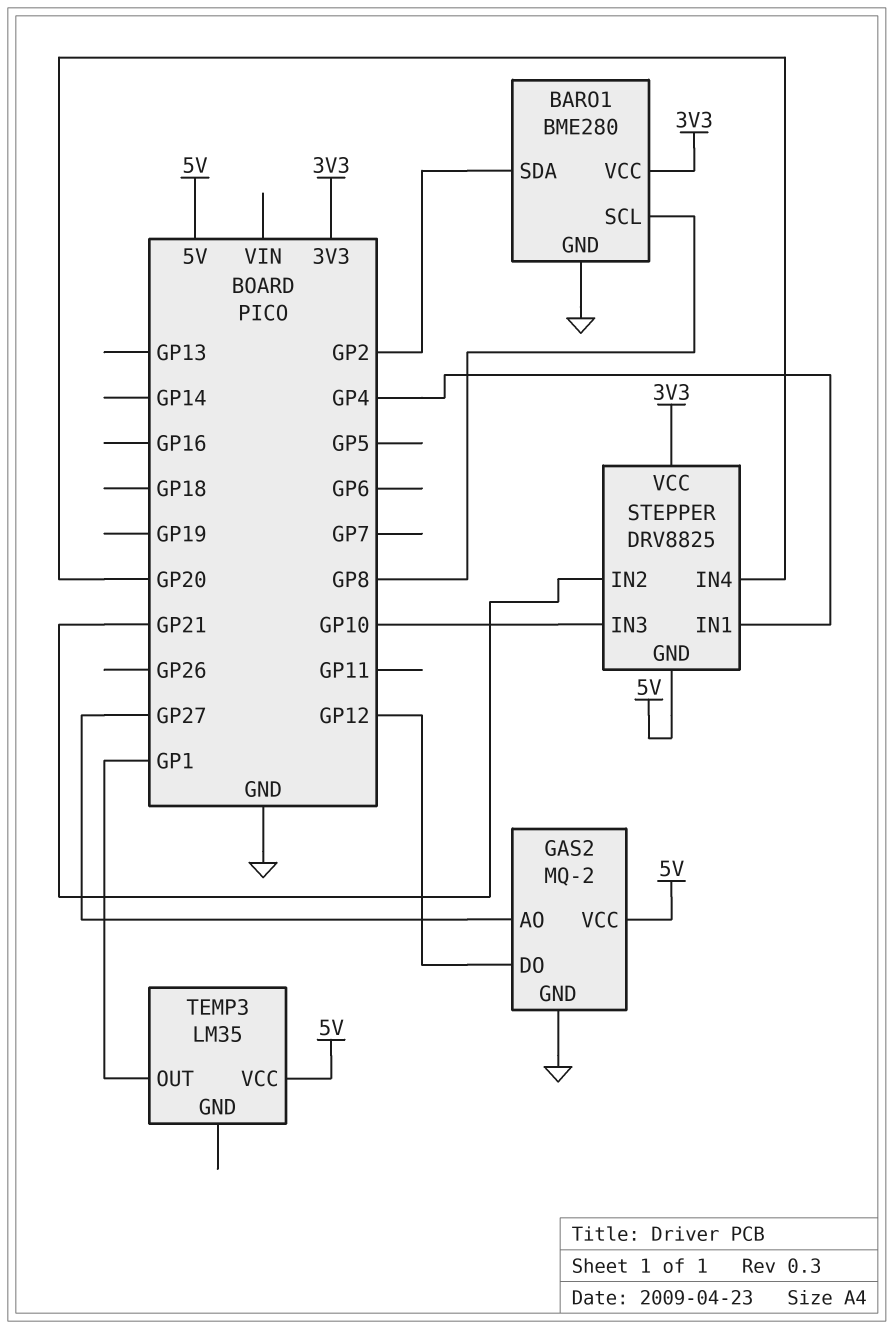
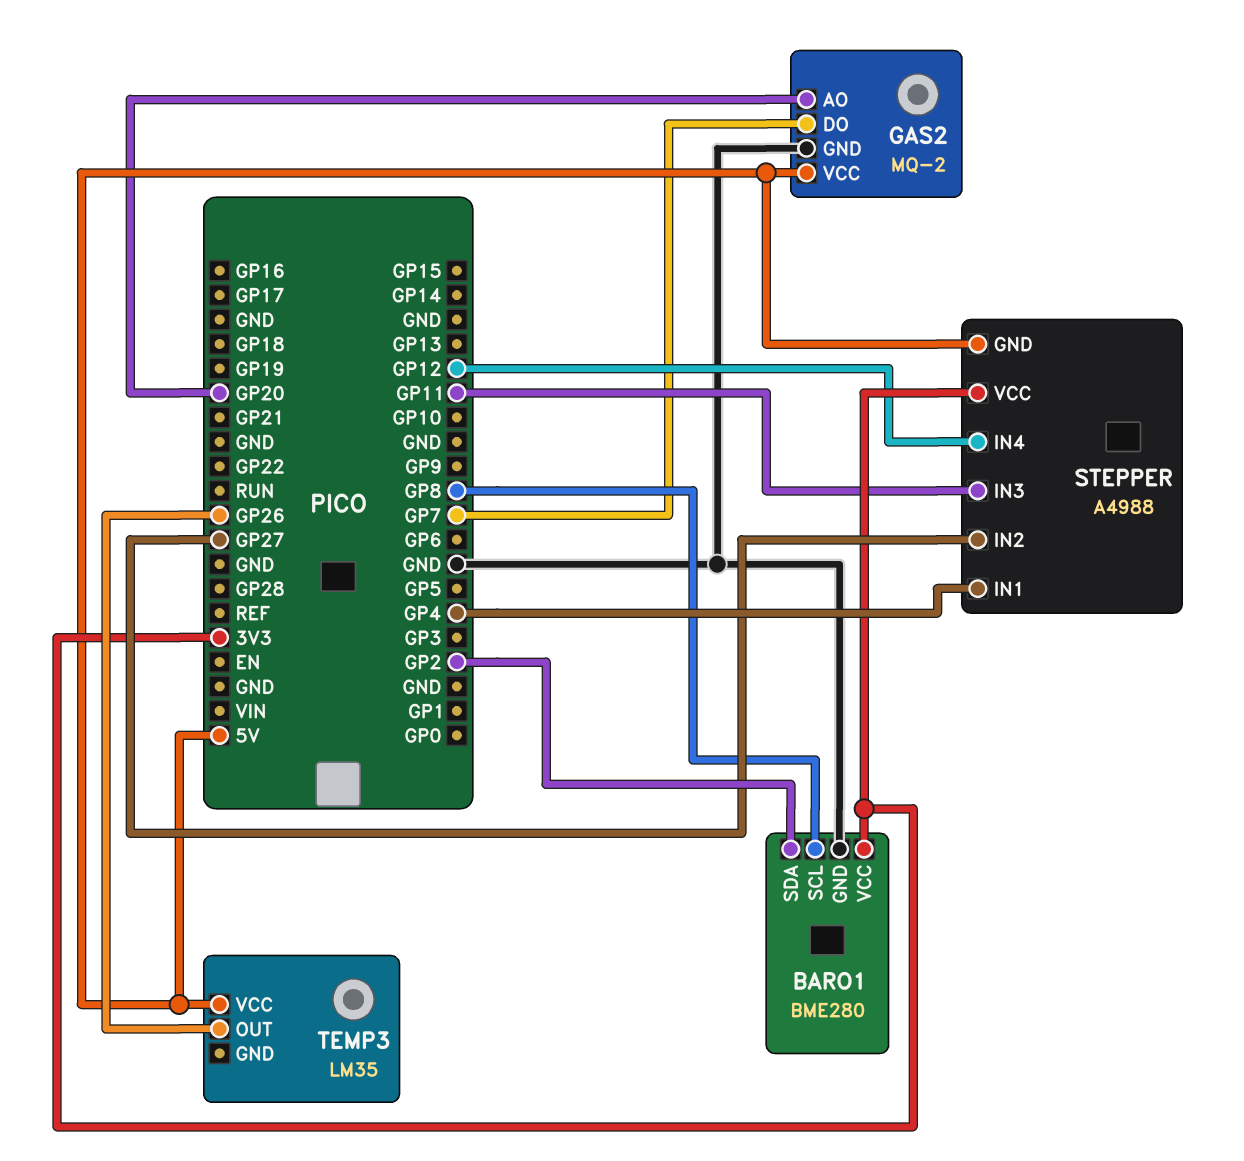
GAS2 pin AO: GP27 -> GP20
GAS2 pin DO: GP12 -> GP7
STEPPER: DRV8825 -> A4988
STEPPER pin IN2: GP21 -> GP27
STEPPER pin IN3: GP10 -> GP11
STEPPER pin IN4: GP20 -> GP12
TEMP3 pin OUT: GP1 -> GP26

